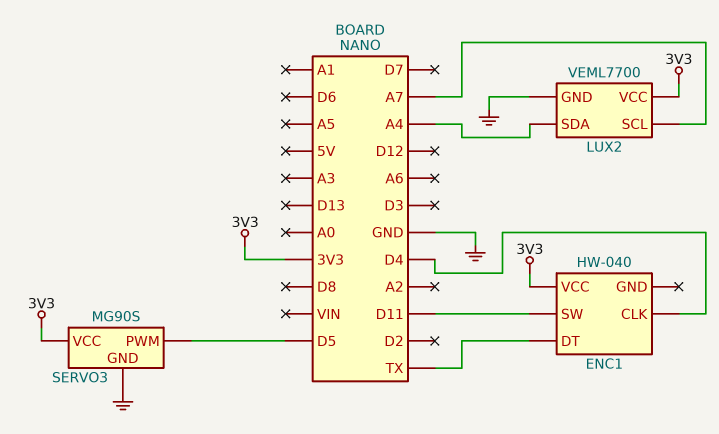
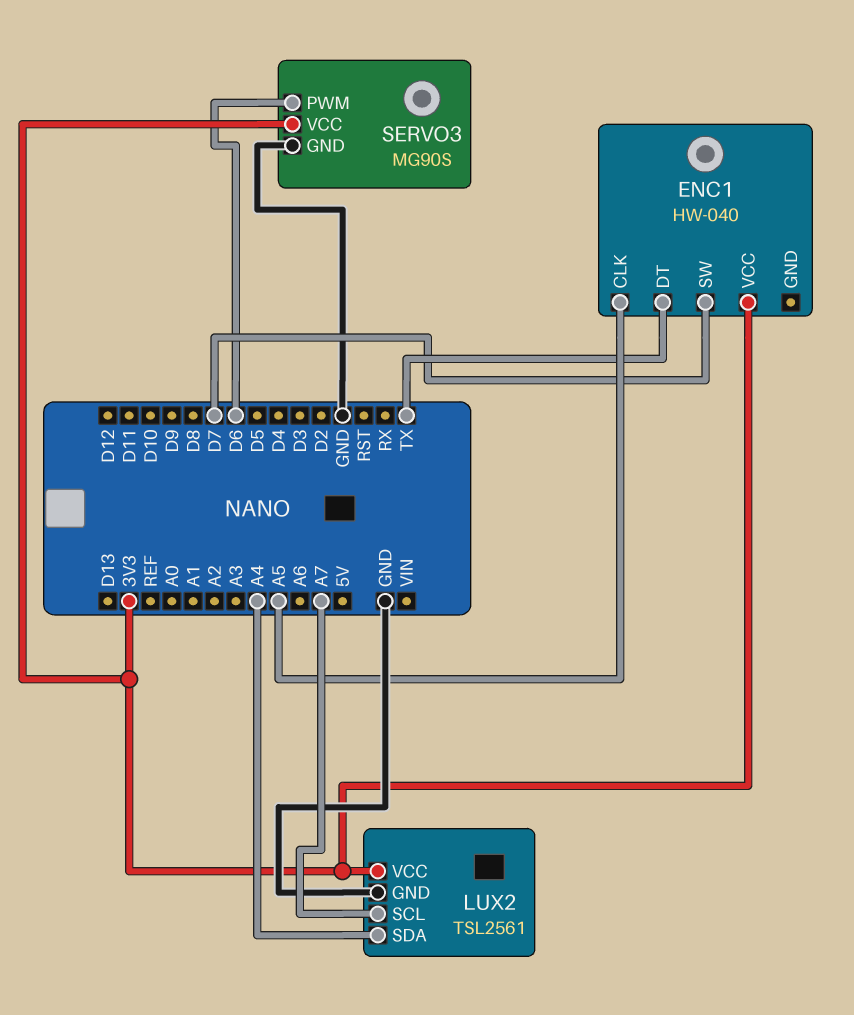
ENC1 pin CLK: D4 -> A5
ENC1 pin SW: D11 -> D7
LUX2: VEML7700 -> TSL2561
SERVO3 pin PWM: D5 -> D6

